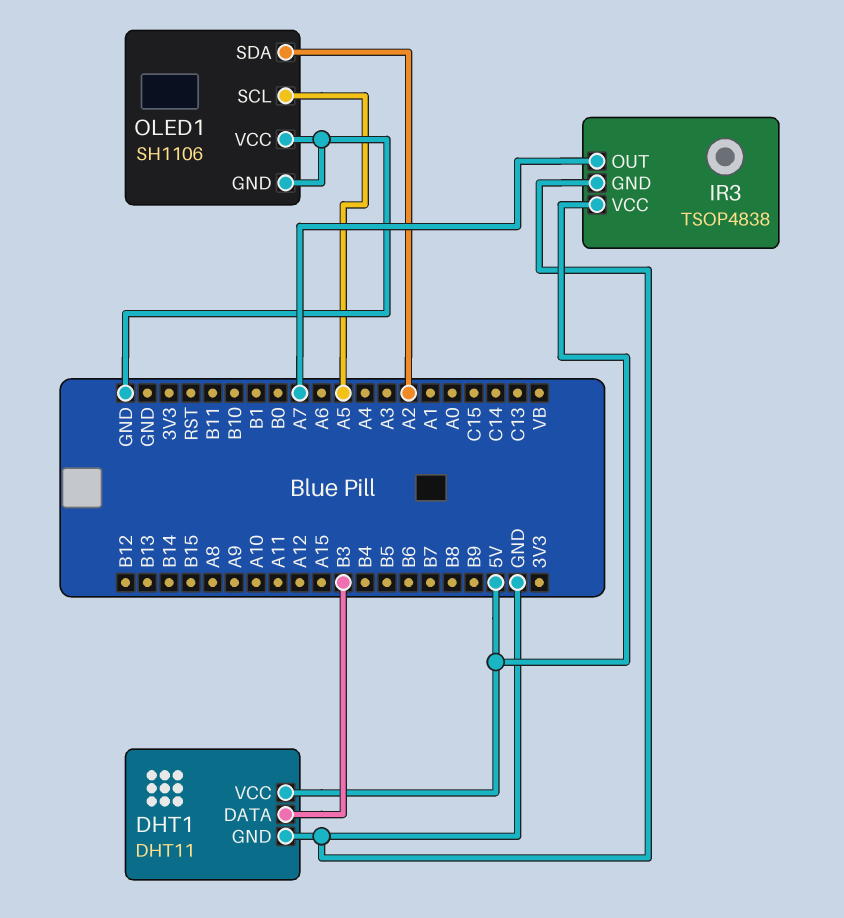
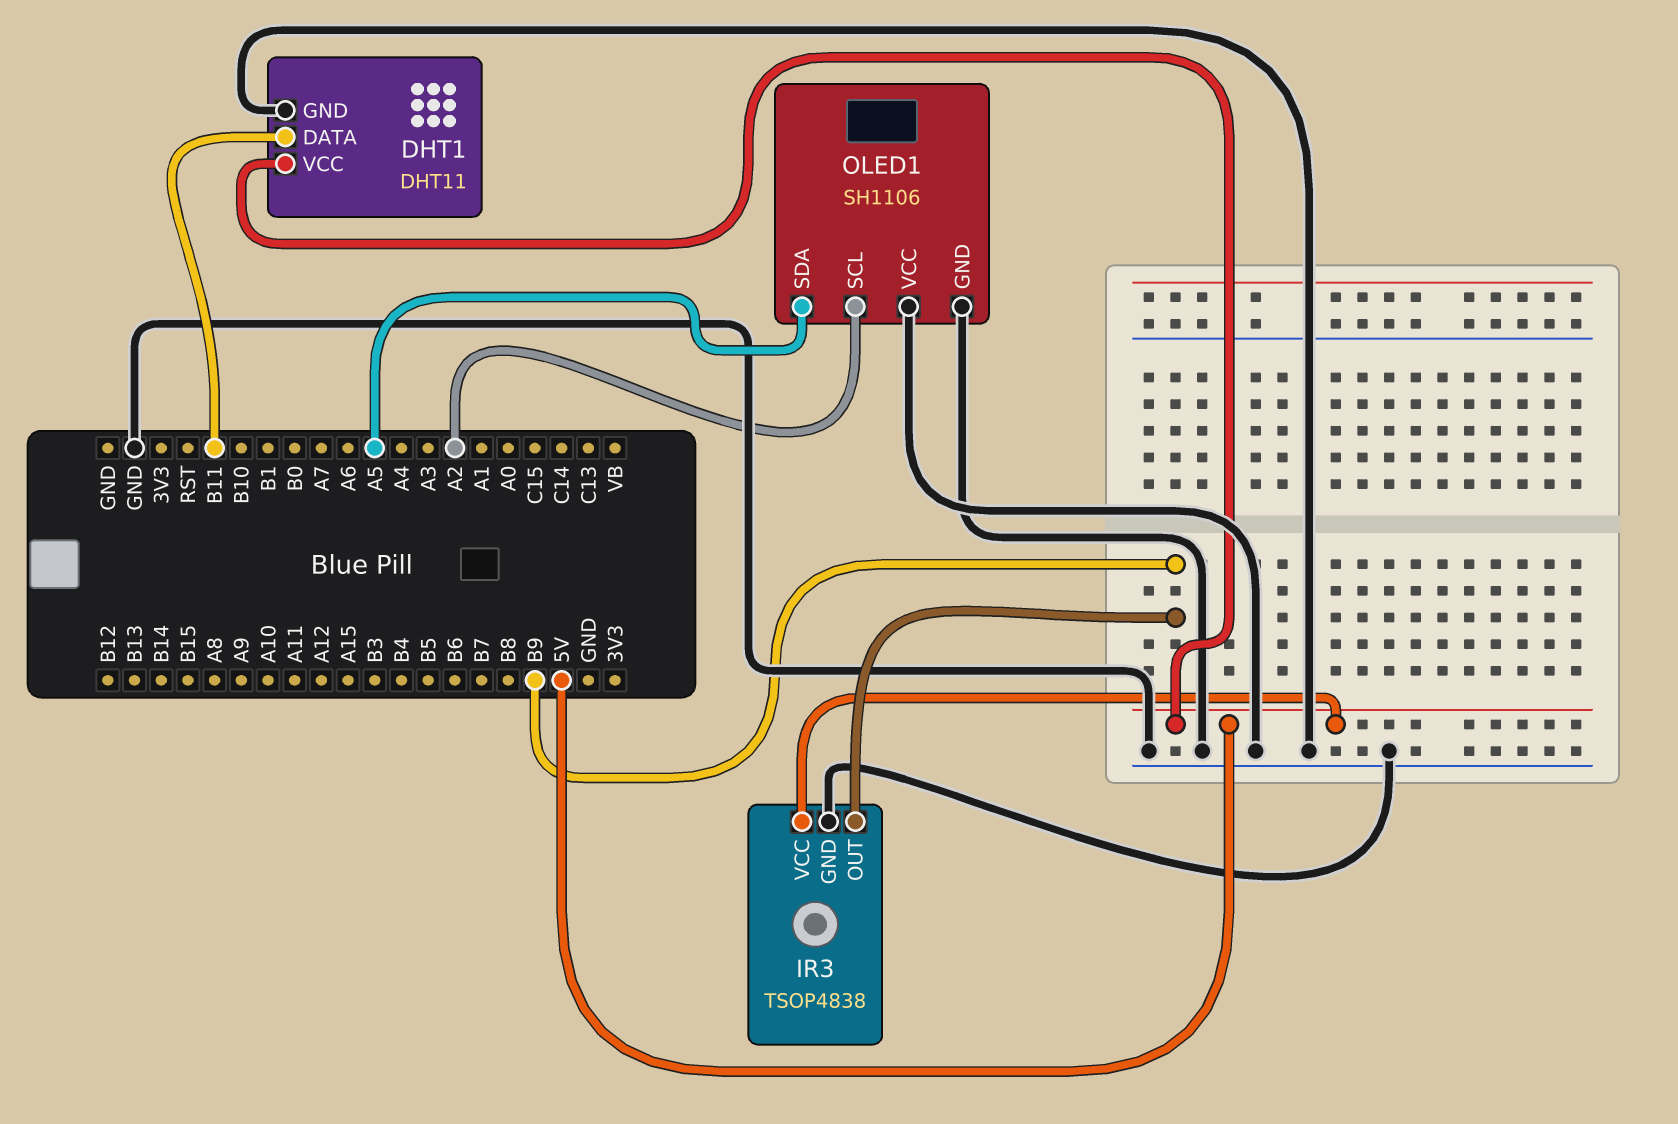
DHT1 pin DATA: B3 -> B11
IR3 pin OUT: A7 -> B9
OLED1 pin SCL: A5 -> A2
OLED1 pin SDA: A2 -> A5

